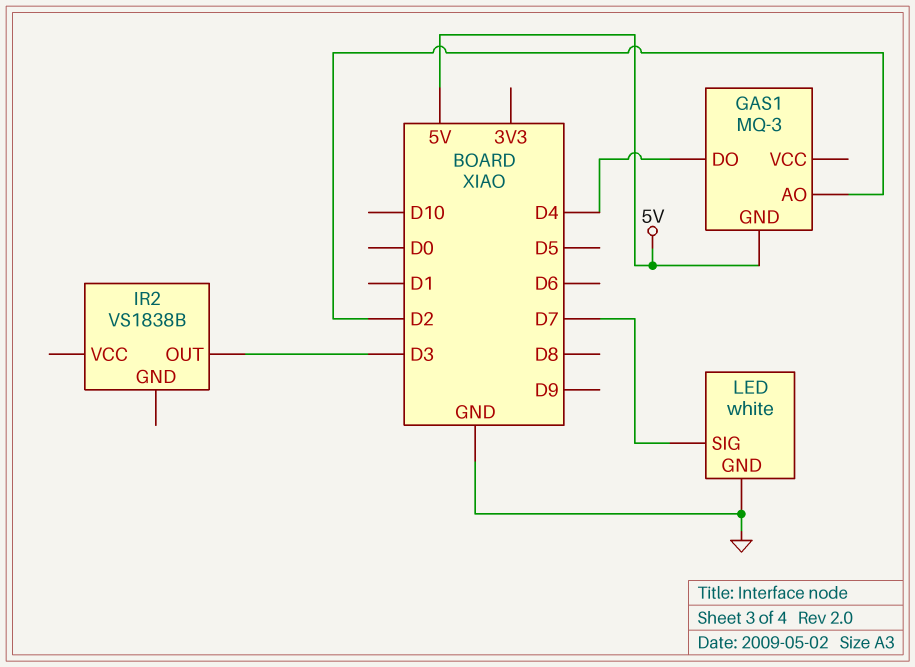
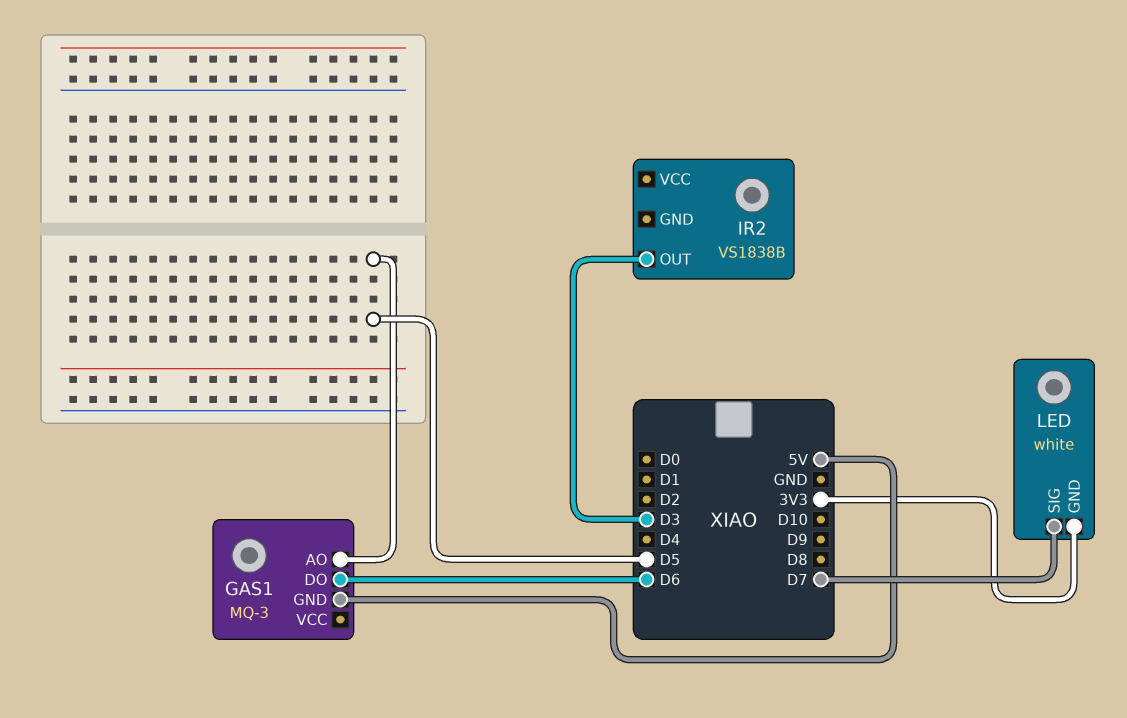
GAS1 pin AO: D2 -> D5
GAS1 pin DO: D4 -> D6
LED pin GND: GND -> 3V3

